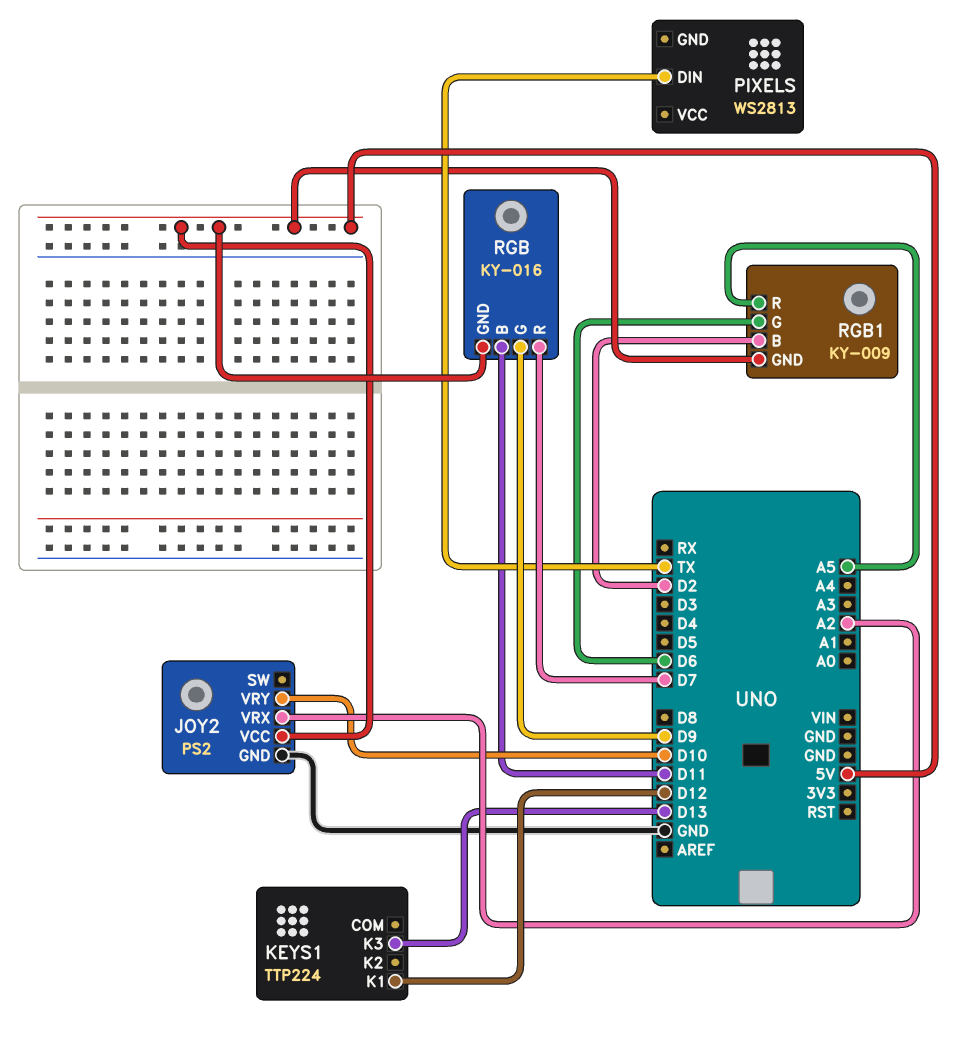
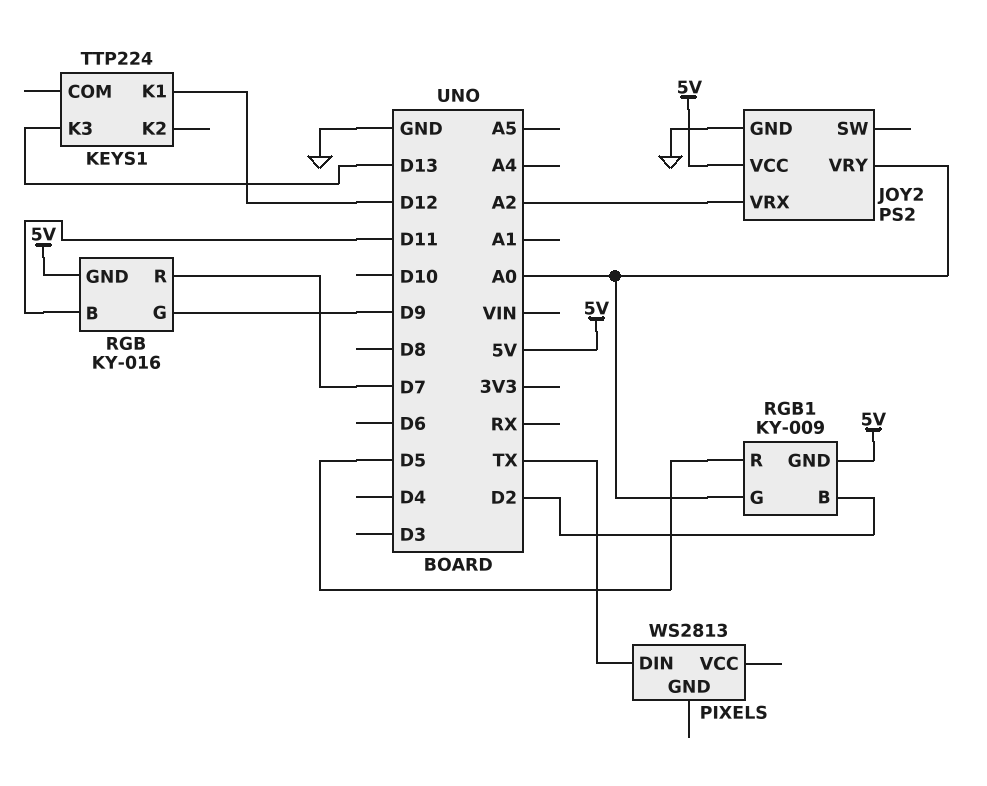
JOY2 pin VRY: D10 -> A0
RGB1 pin G: D6 -> A0
RGB1 pin R: A5 -> D5

